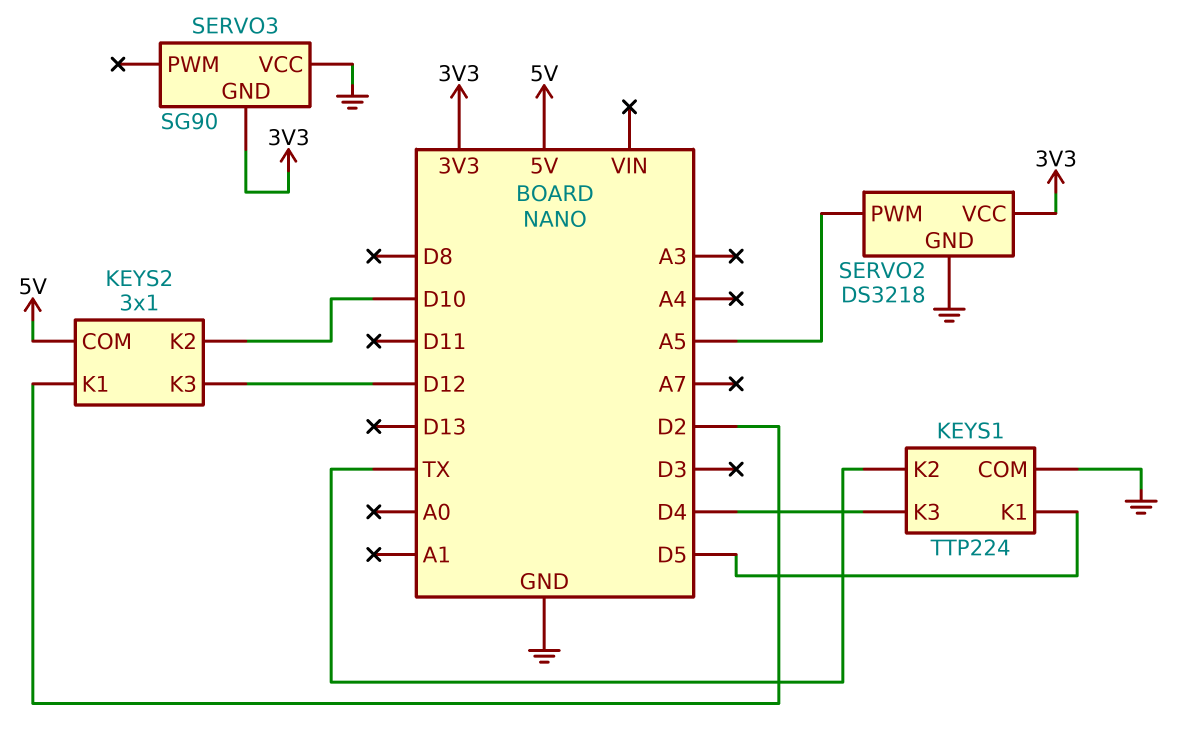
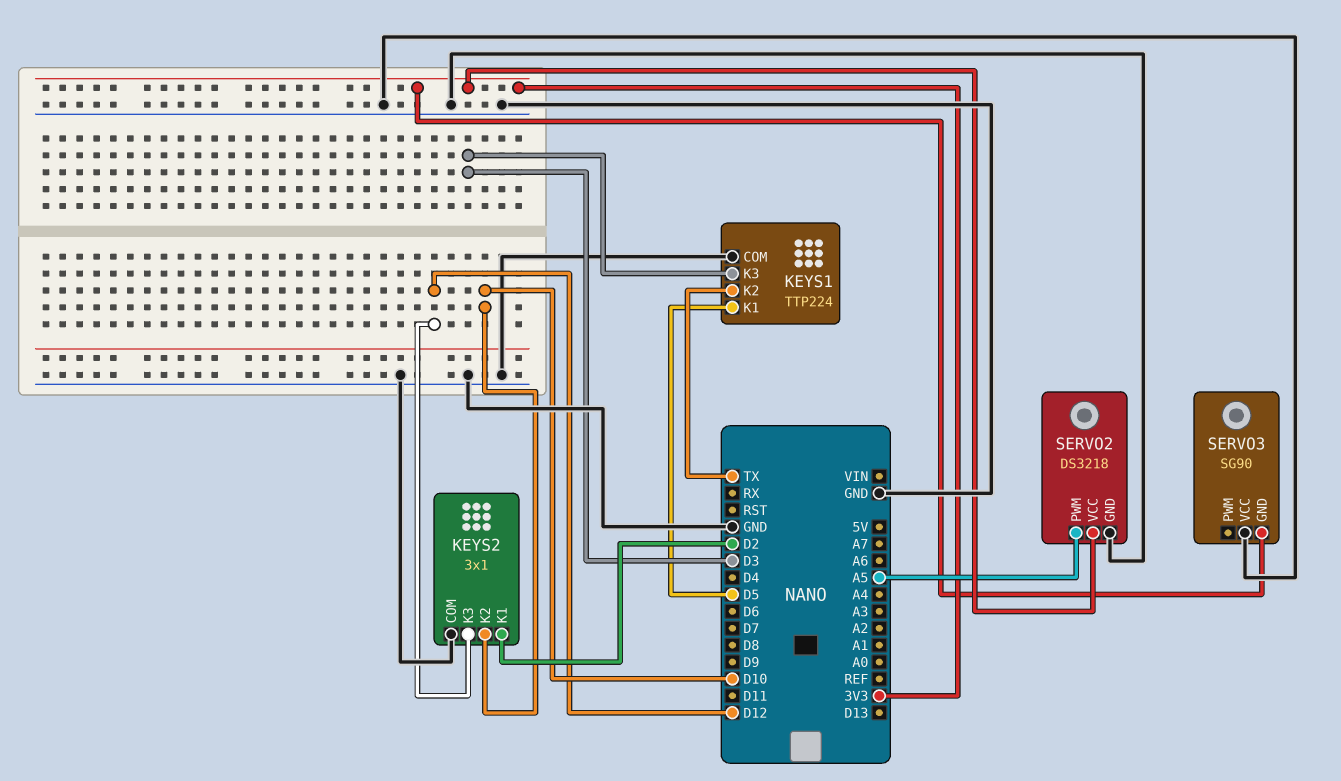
KEYS1 pin K3: D4 -> D3
KEYS2 pin COM: 5V -> GND

